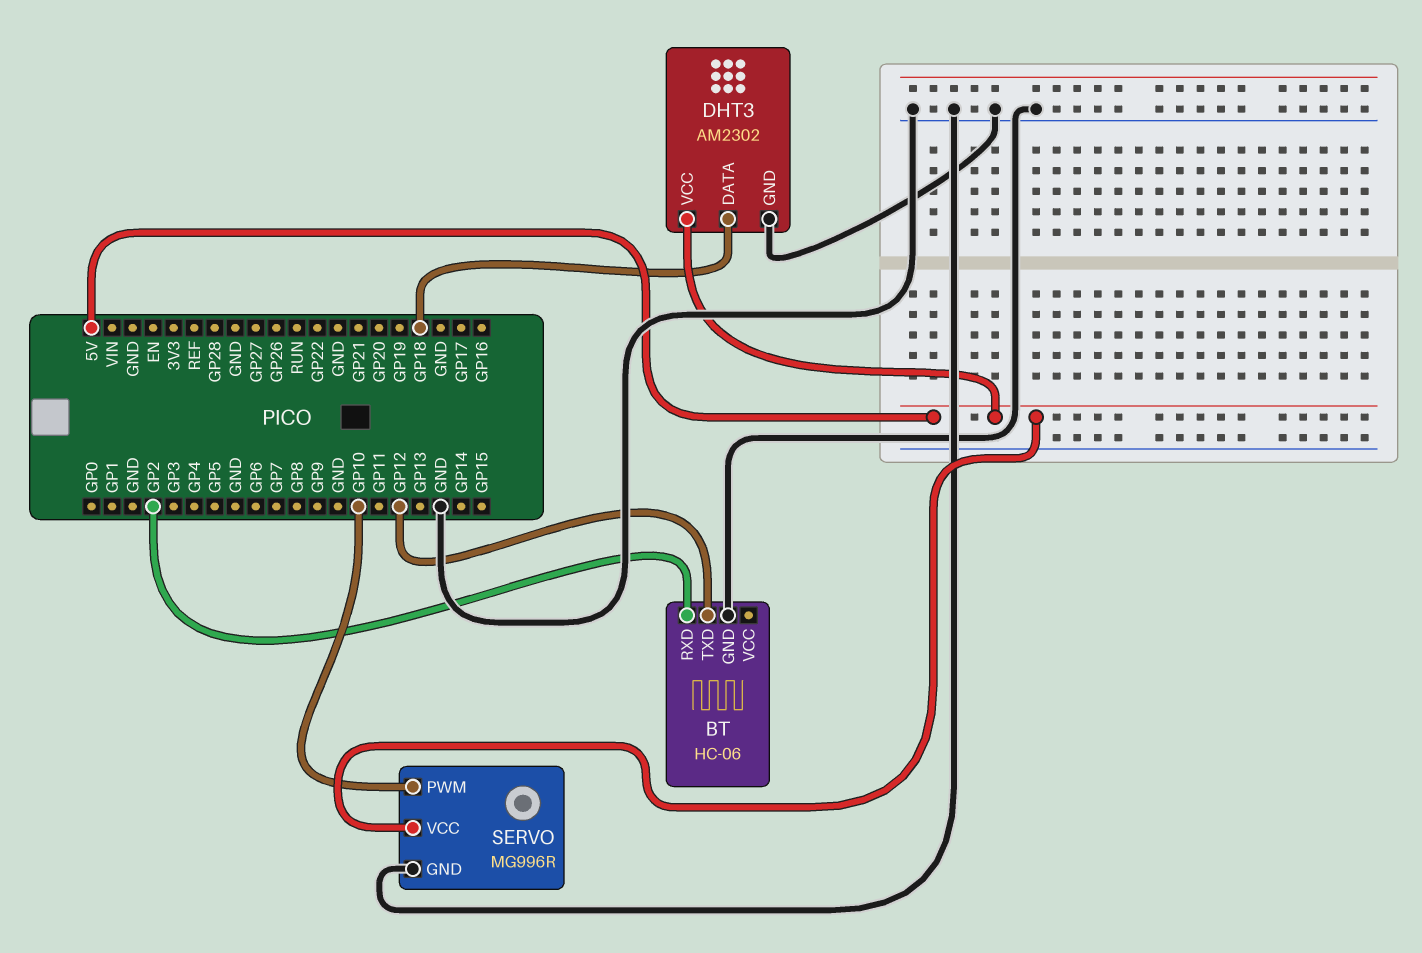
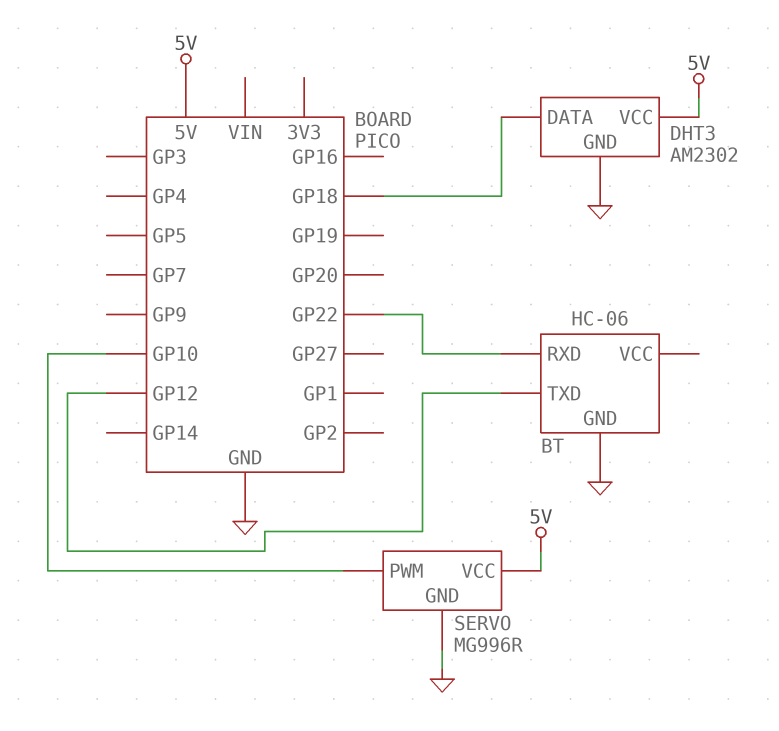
BT pin RXD: GP2 -> GP22

